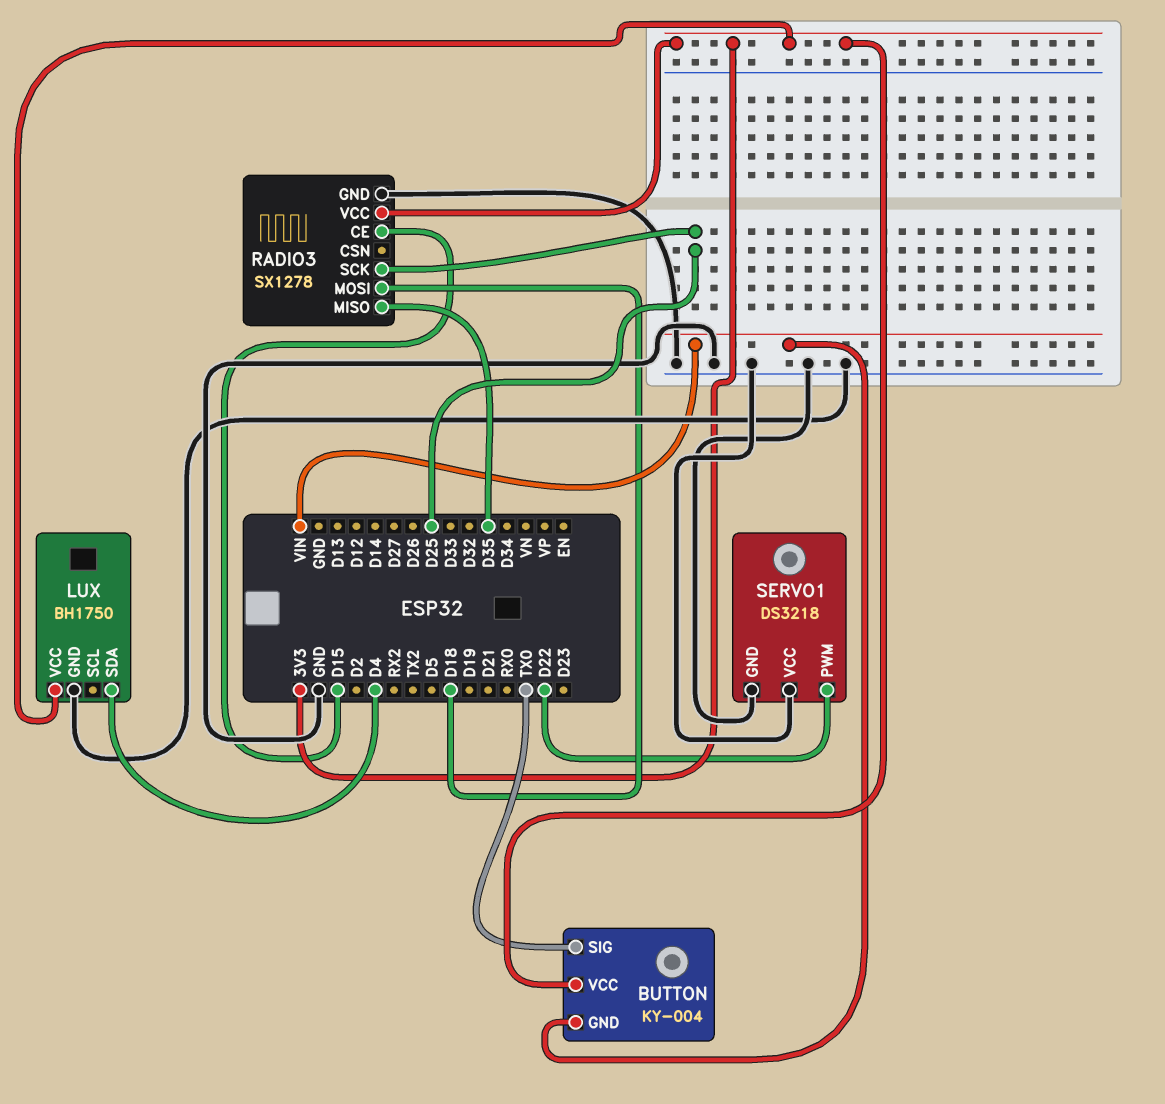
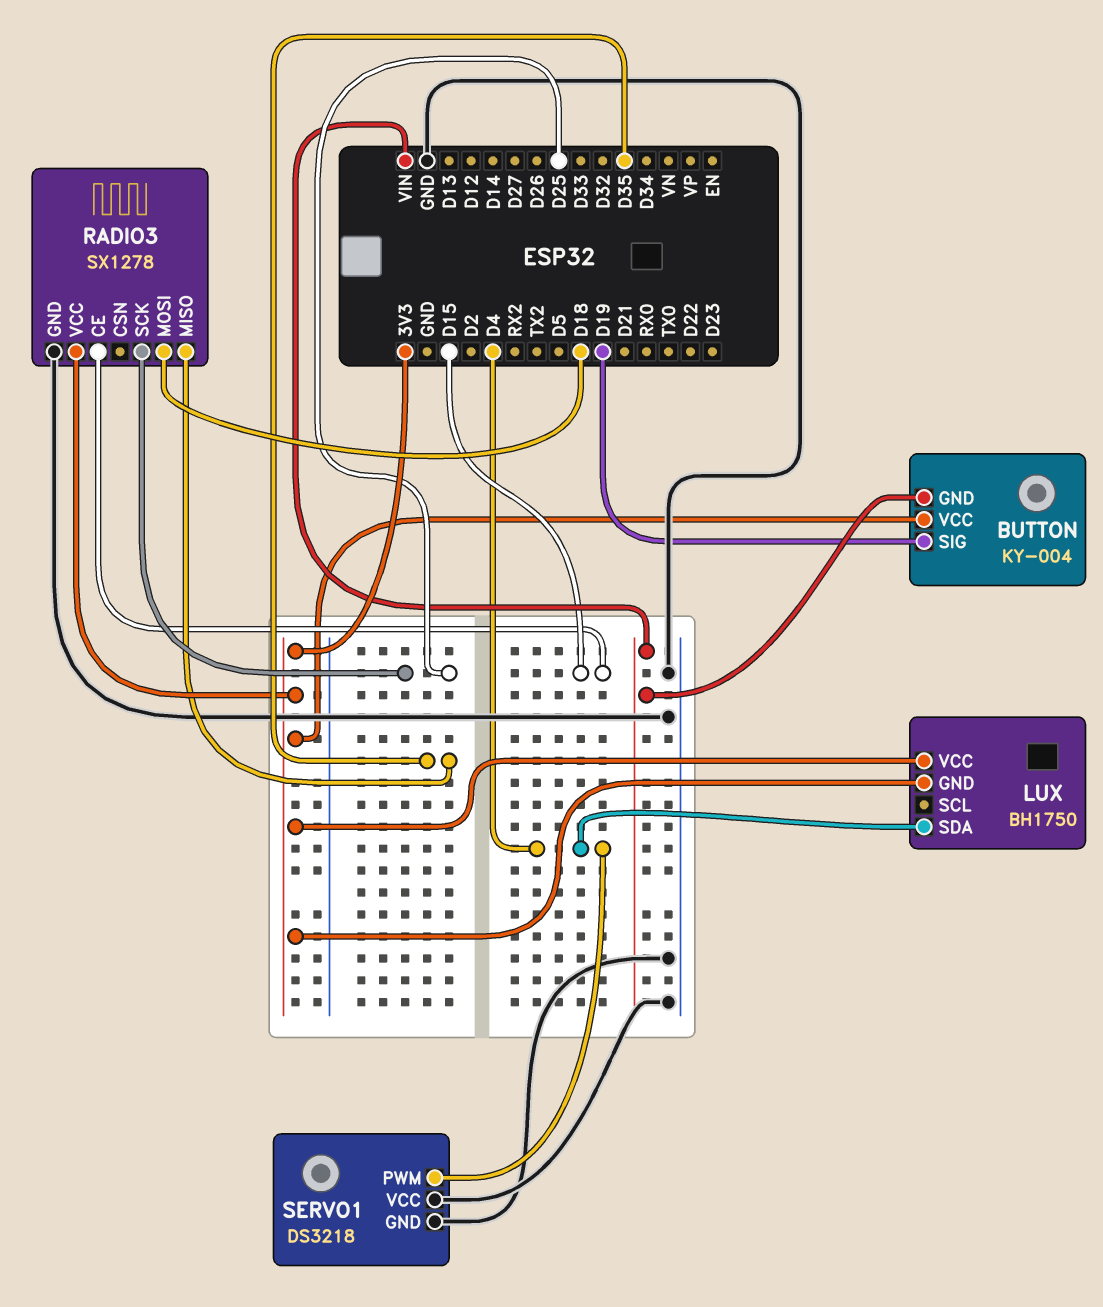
BUTTON pin SIG: TX0 -> D19
LUX pin GND: GND -> 3V3
SERVO1 pin PWM: D22 -> D4

